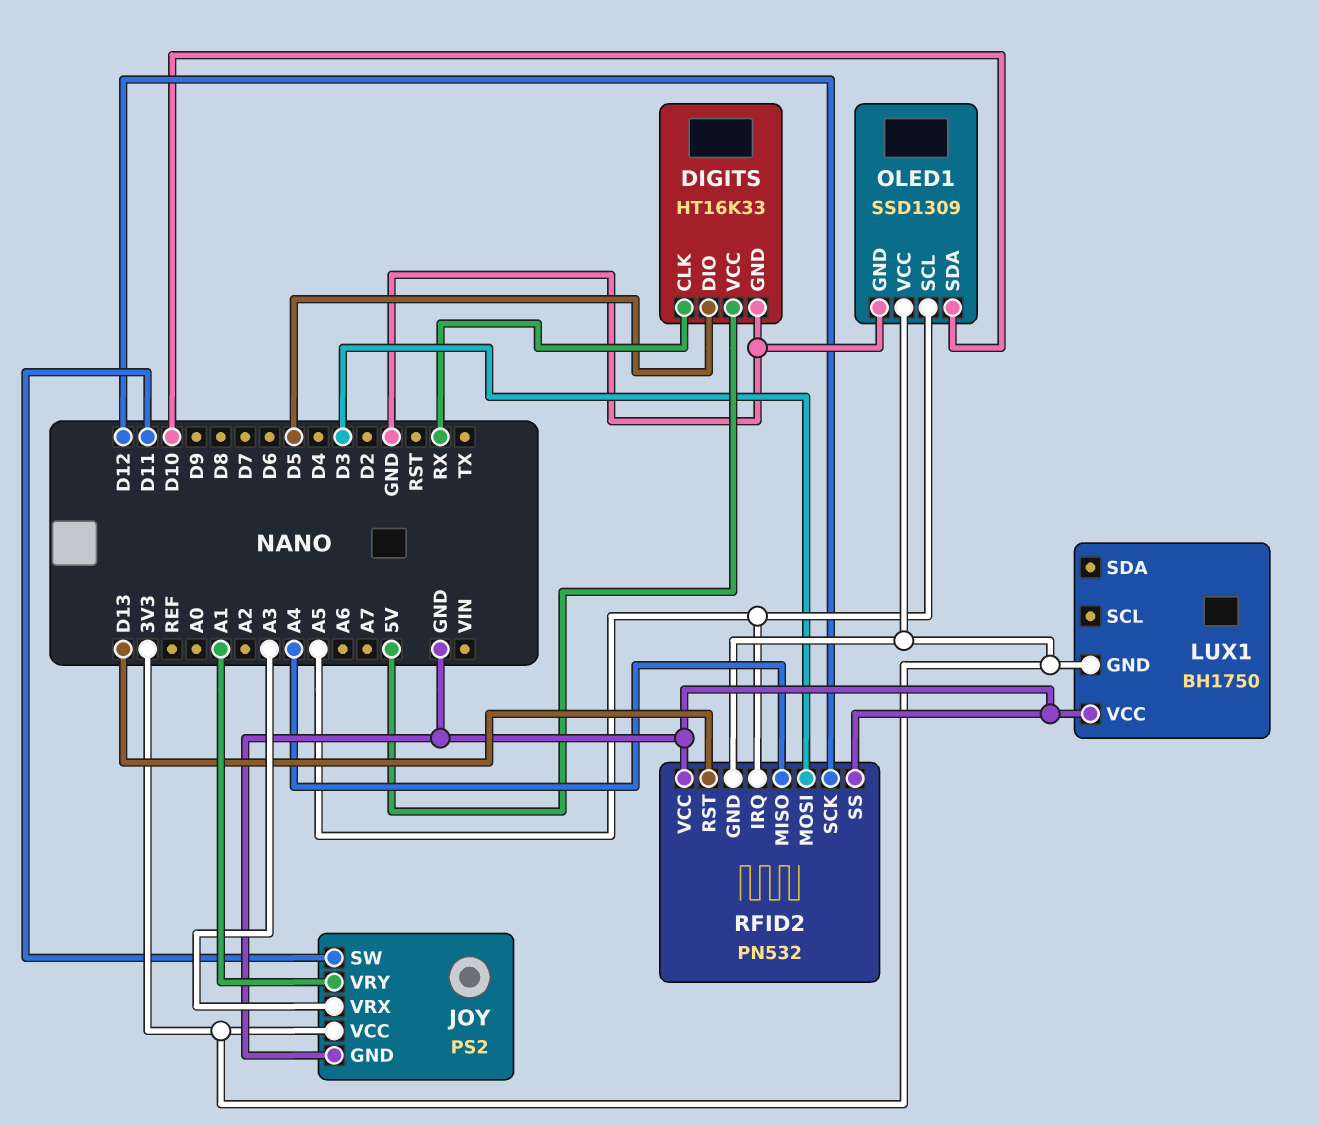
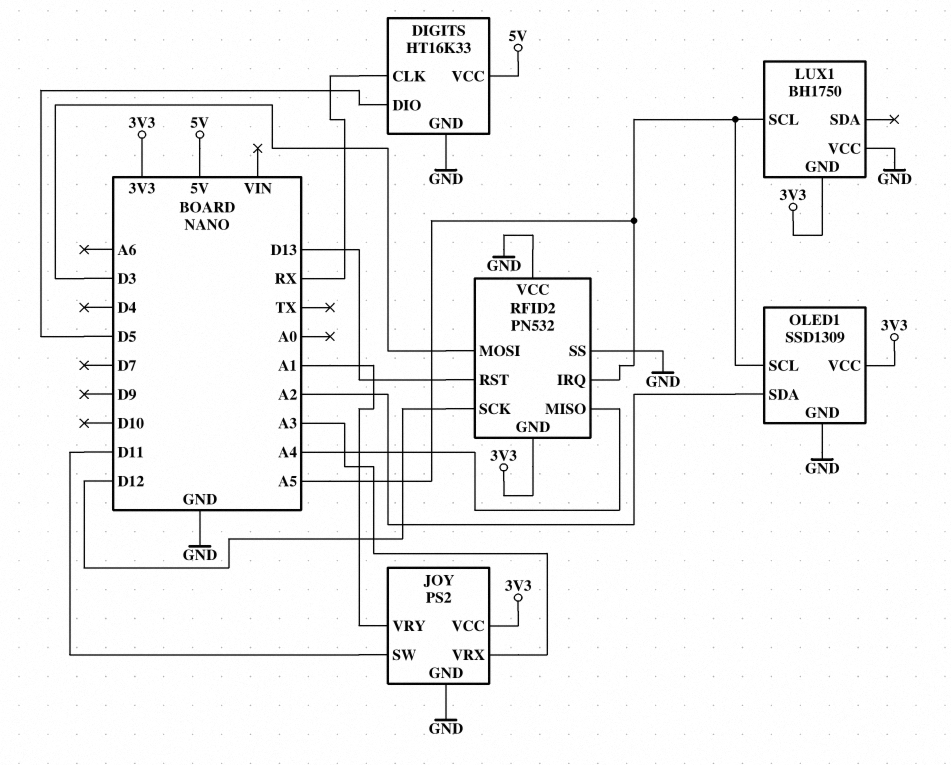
LUX1 pin SCL: none -> A5
OLED1 pin SDA: D10 -> A2

